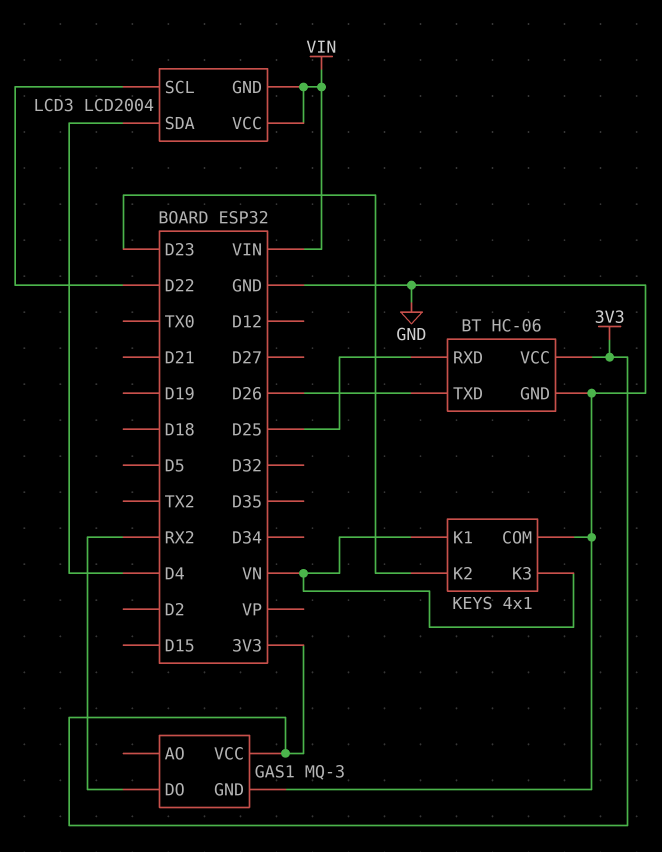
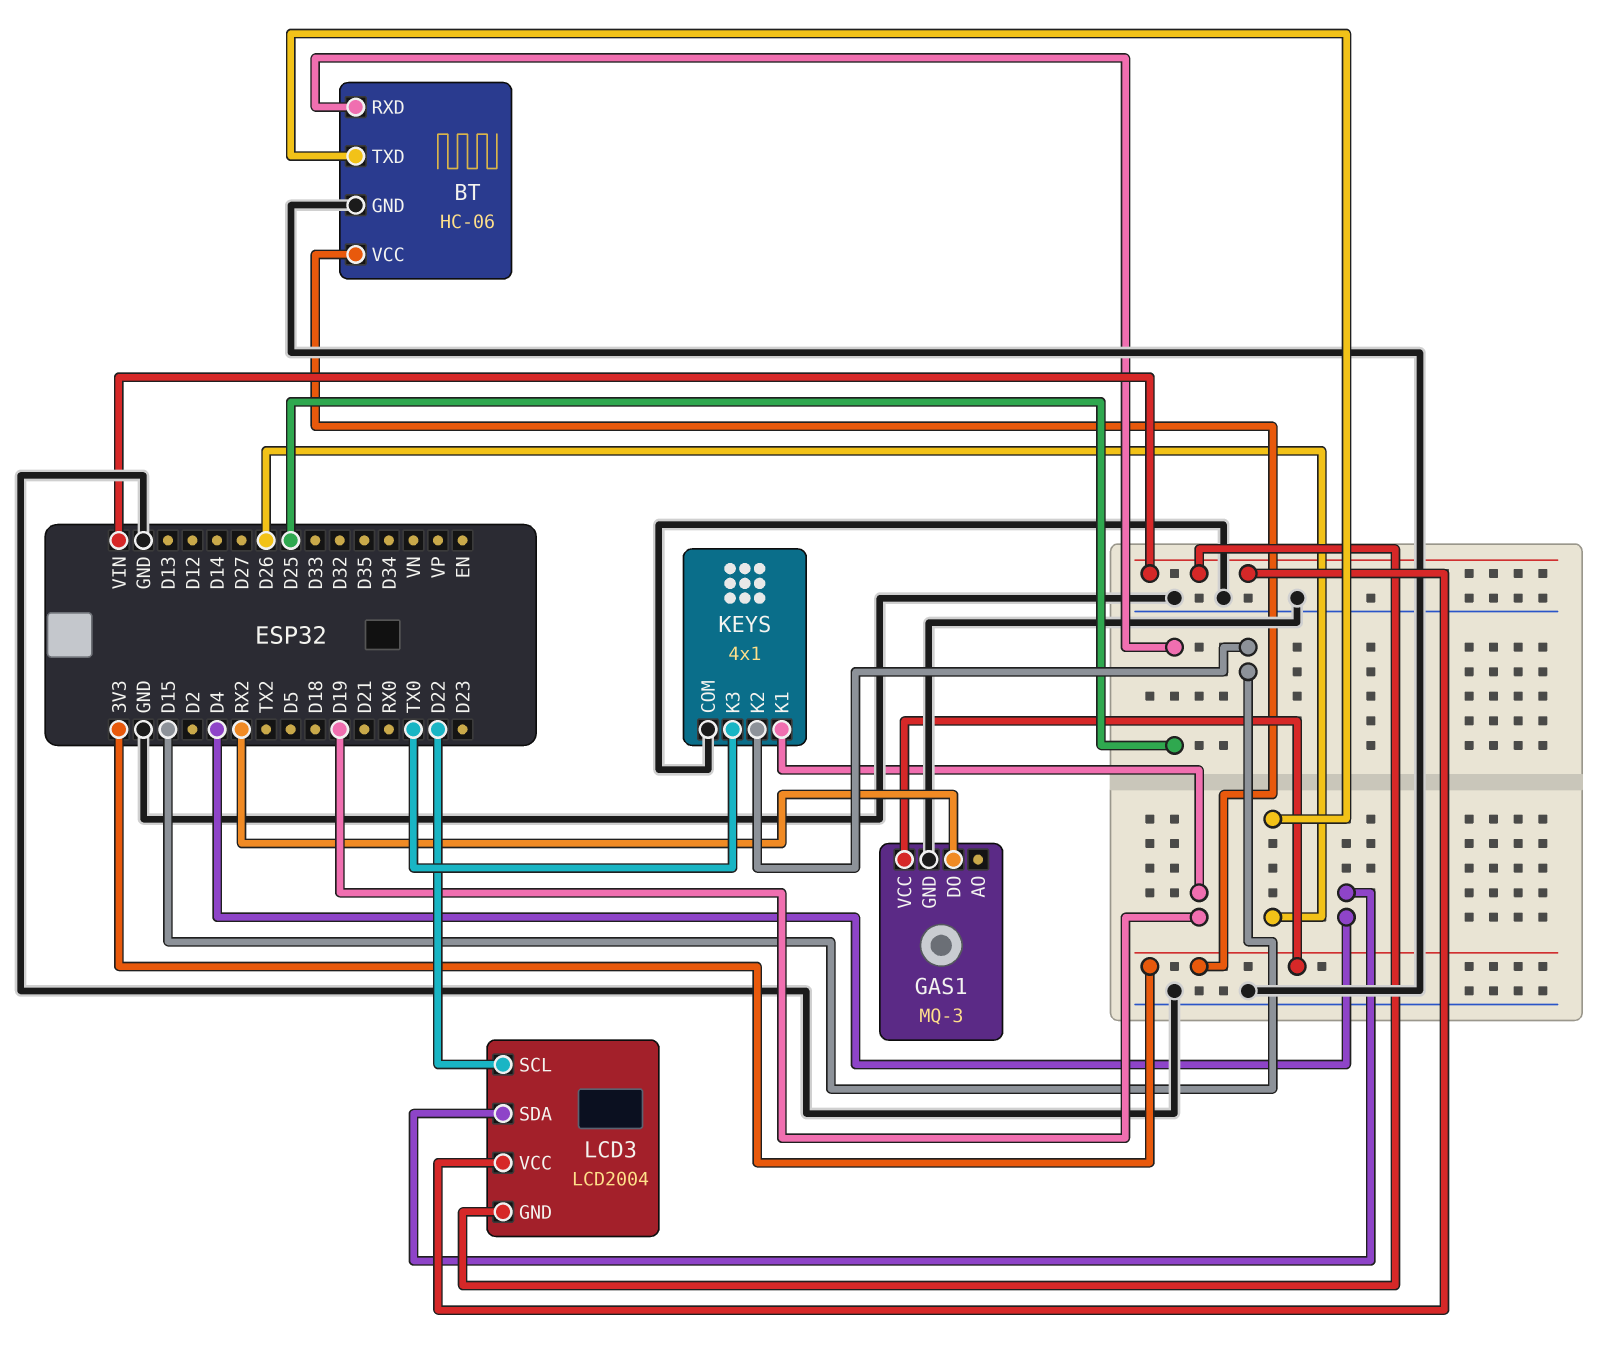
KEYS pin K1: VN -> D19
KEYS pin K2: D23 -> D15
KEYS pin K3: VN -> TX0

